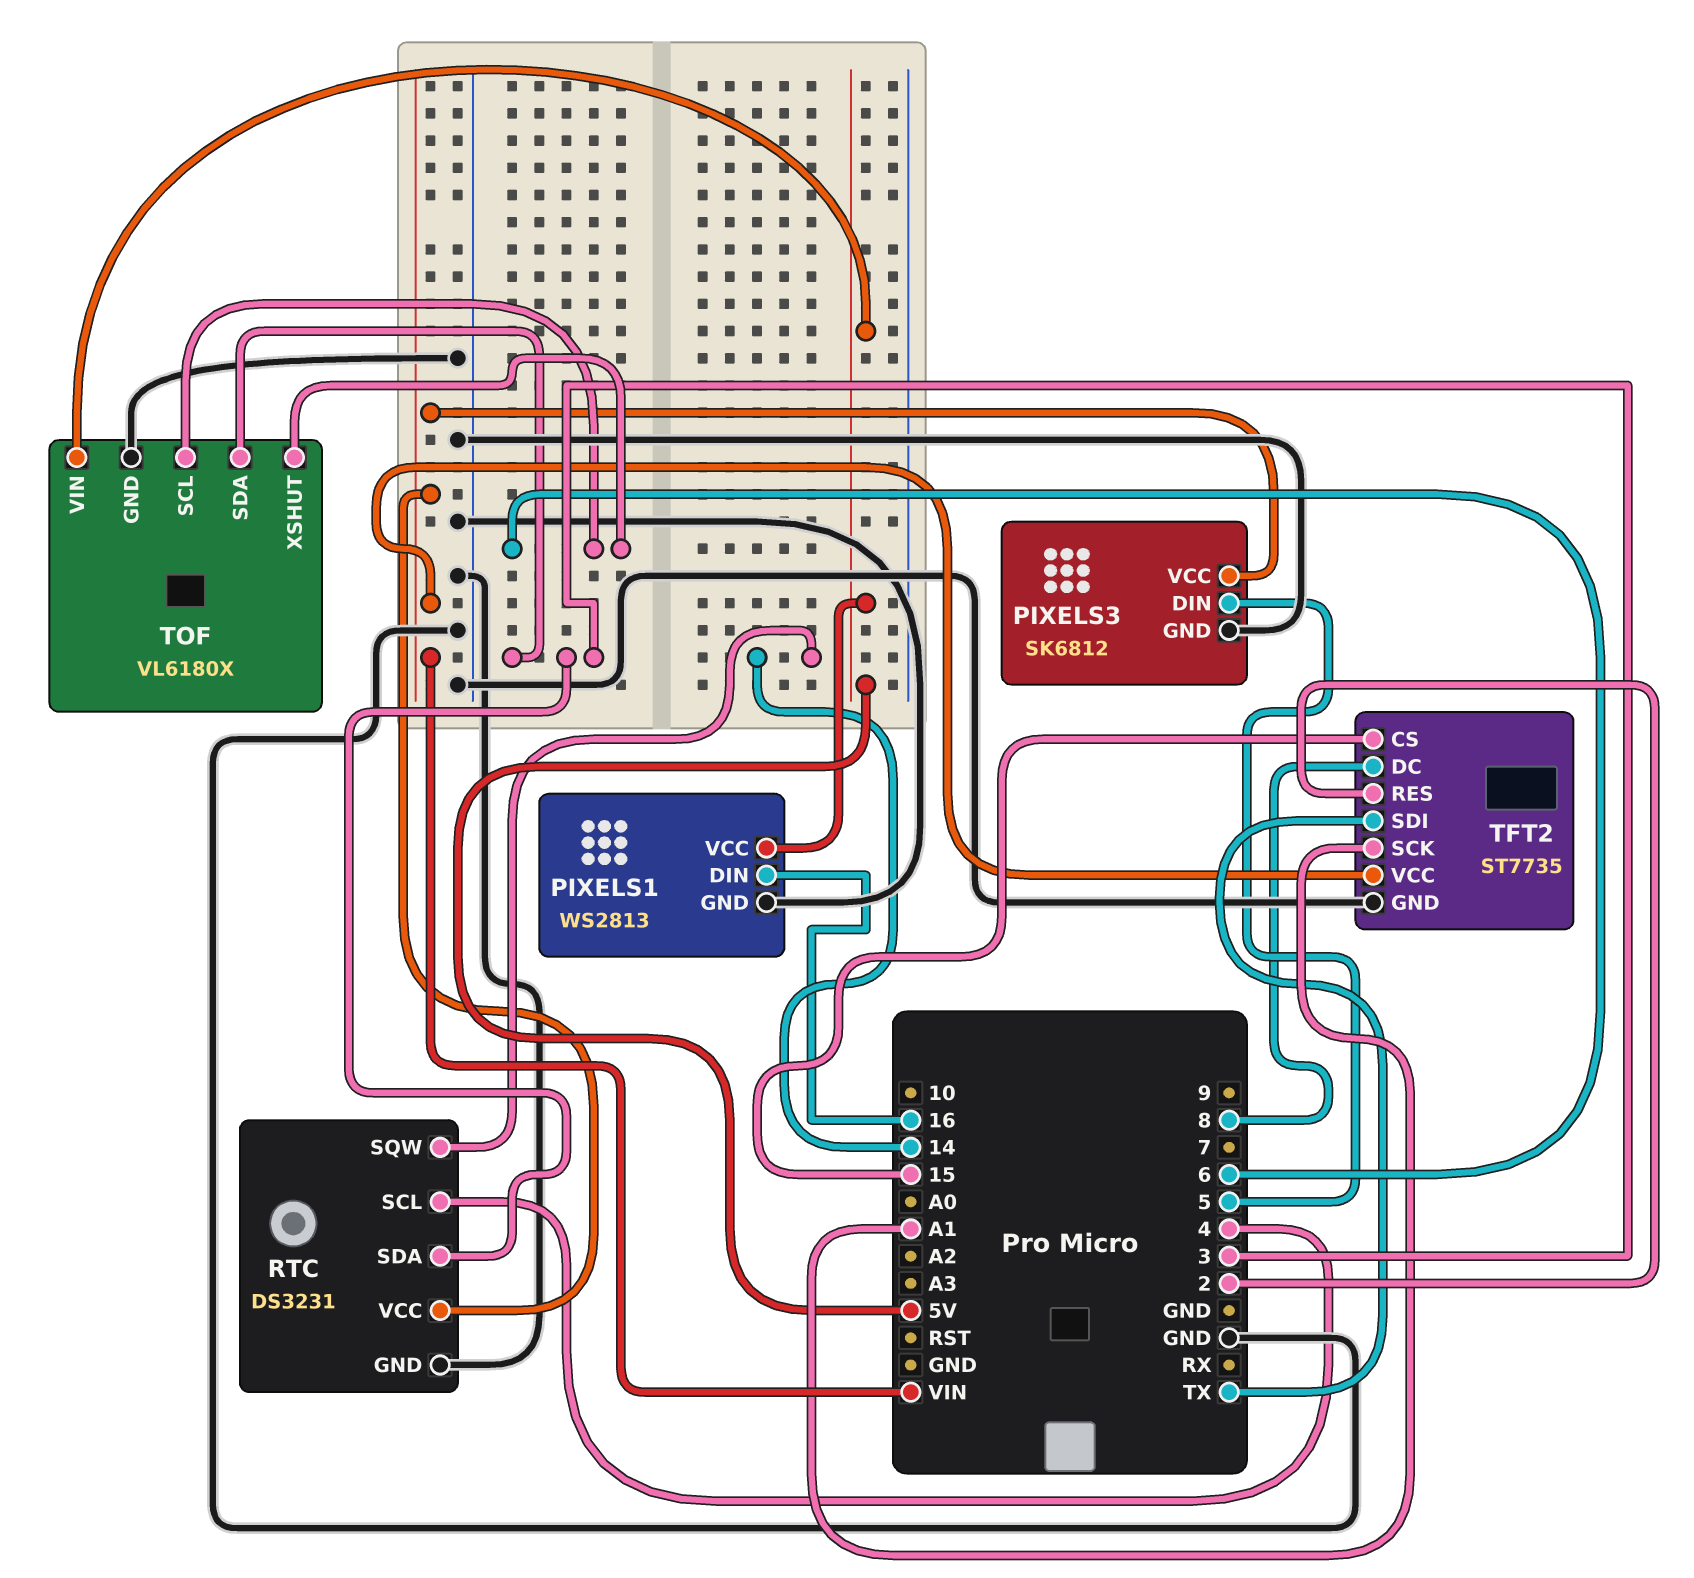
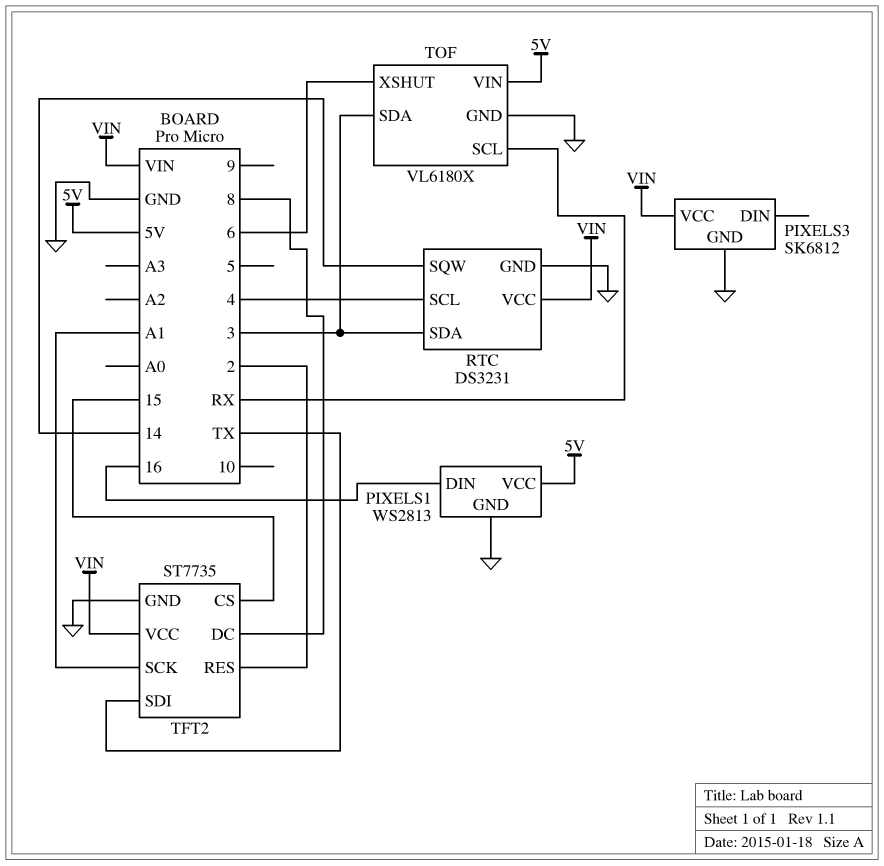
PIXELS3 pin DIN: 5 -> none
TOF pin SCL: 6 -> RX

